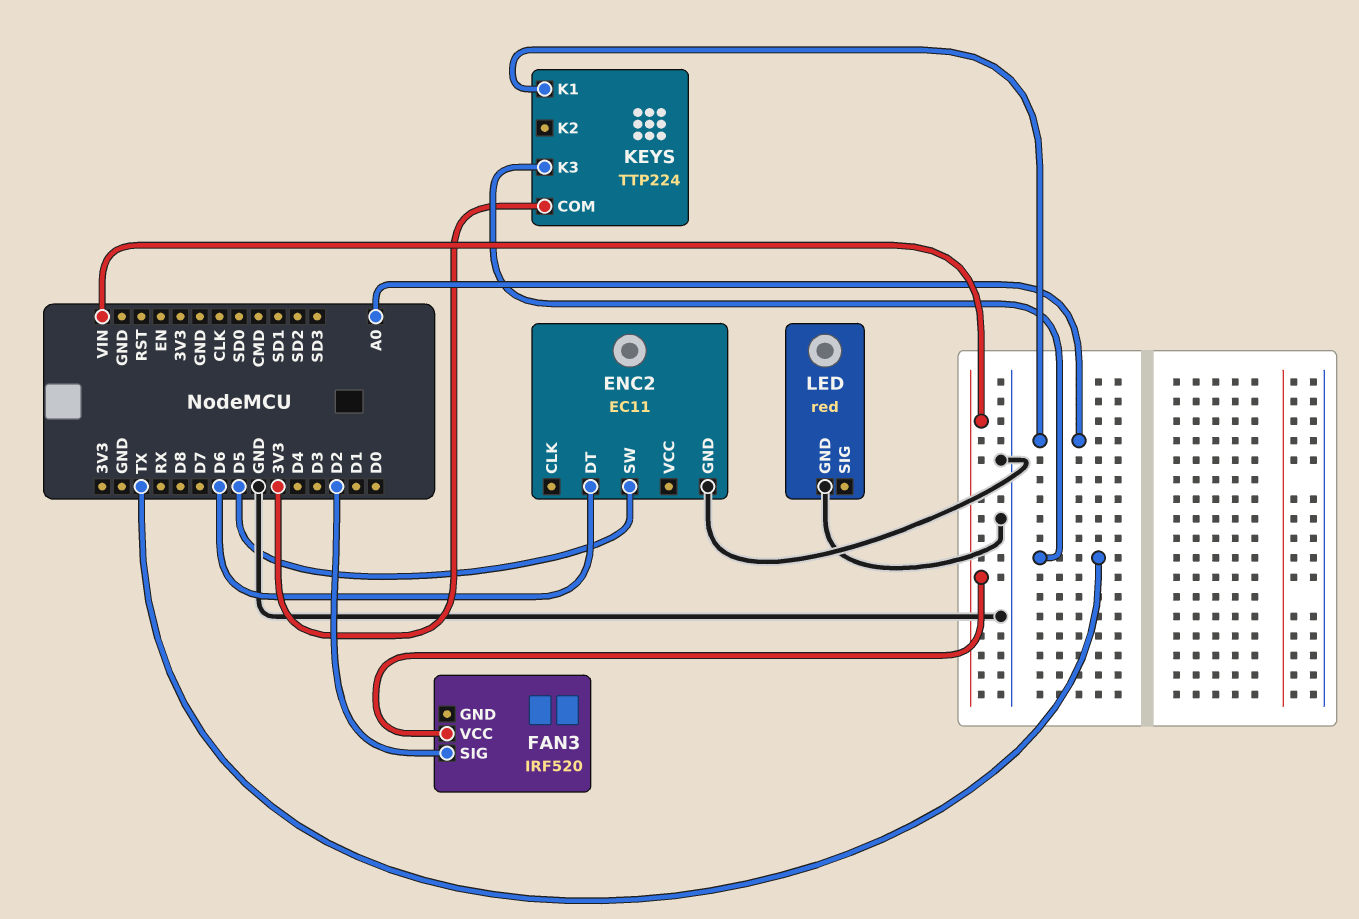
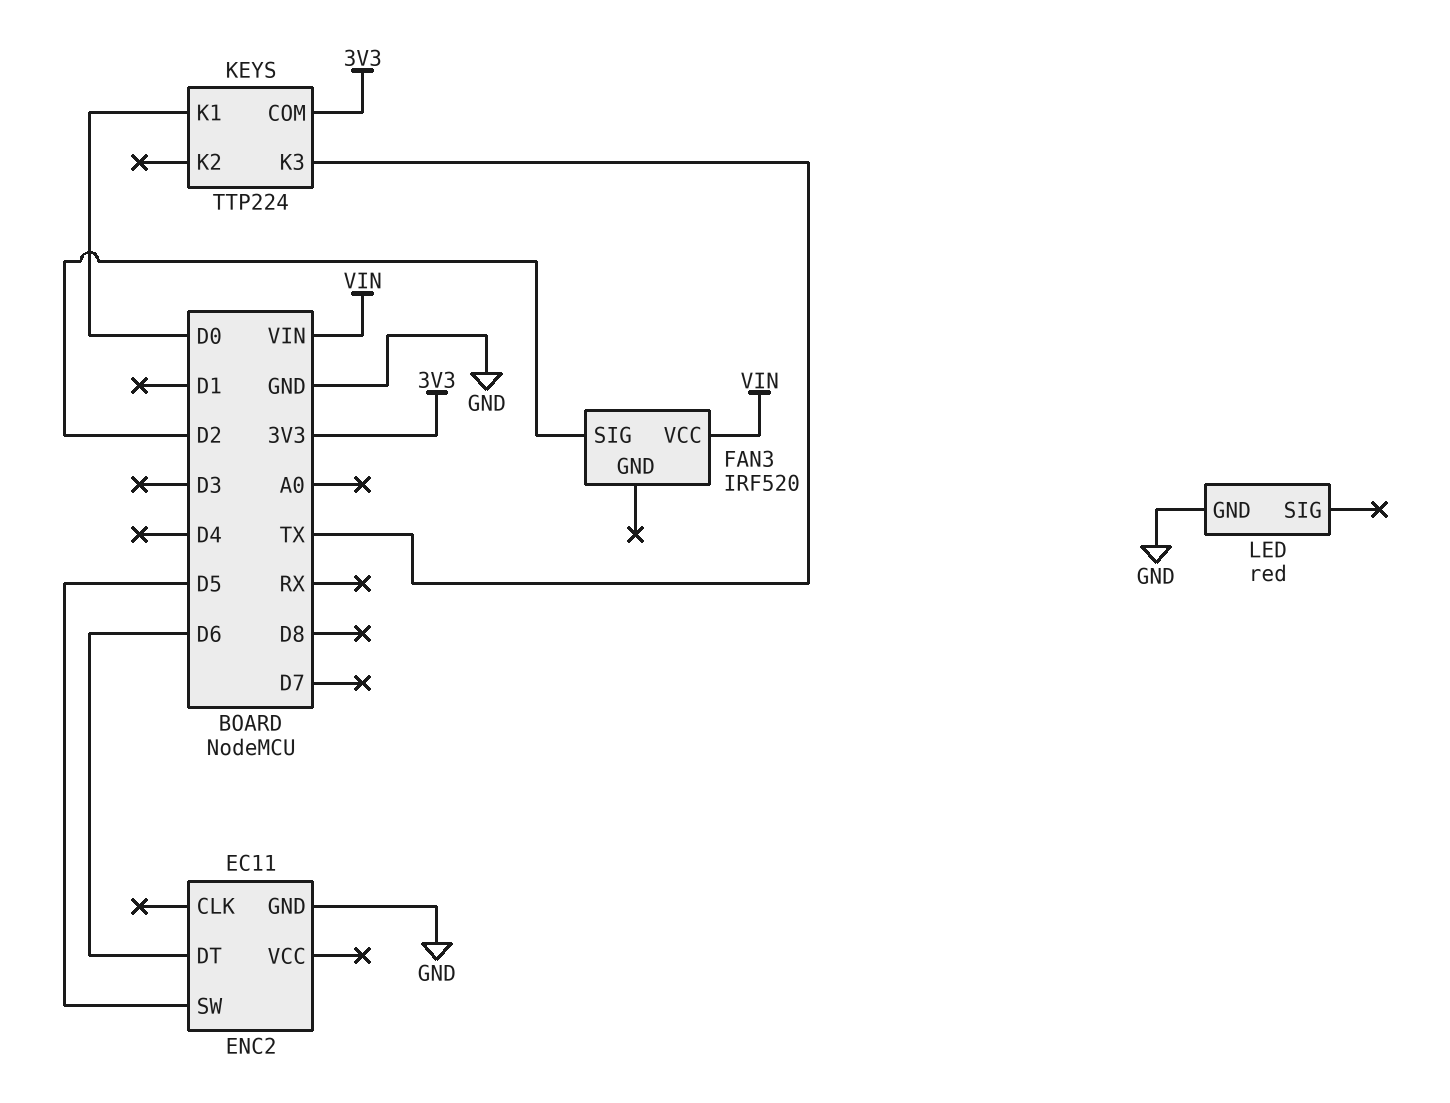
KEYS pin K1: A0 -> D0

